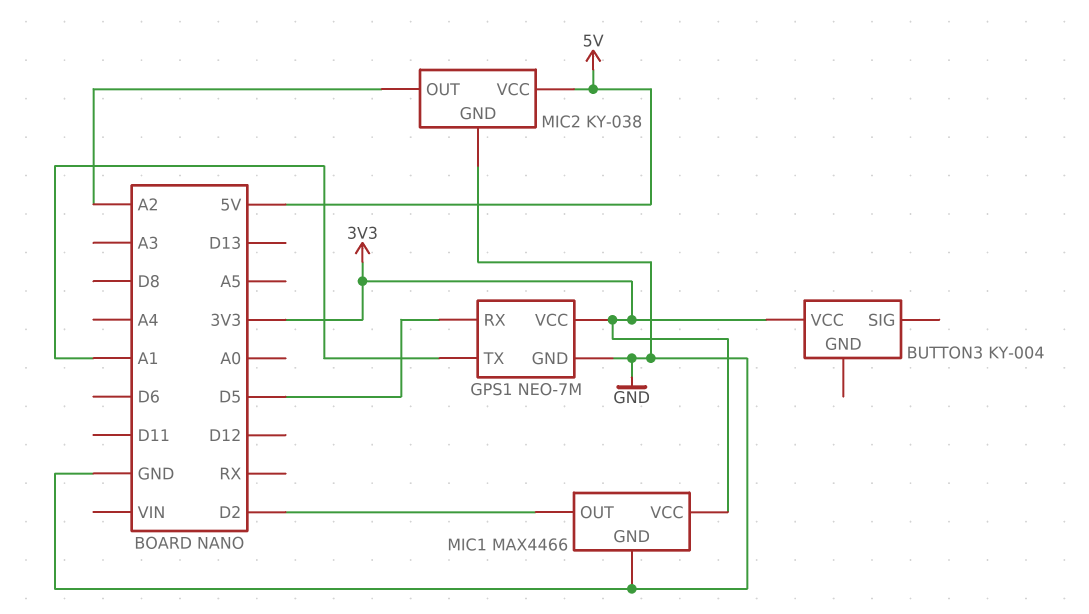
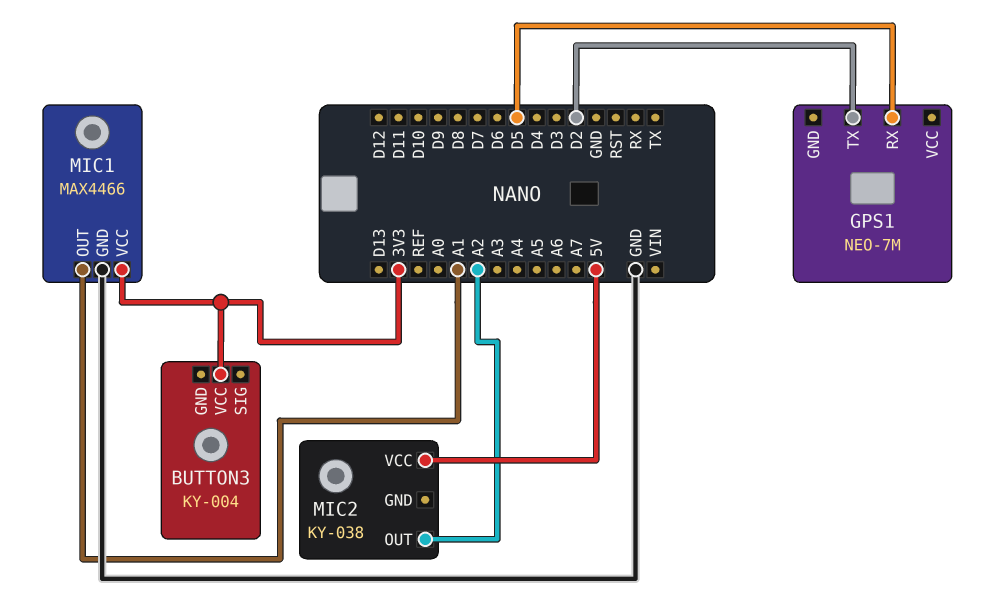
GPS1 pin GND: GND -> none
GPS1 pin TX: A1 -> D2
GPS1 pin VCC: 3V3 -> none
MIC1 pin OUT: D2 -> A1
MIC2 pin GND: GND -> none

